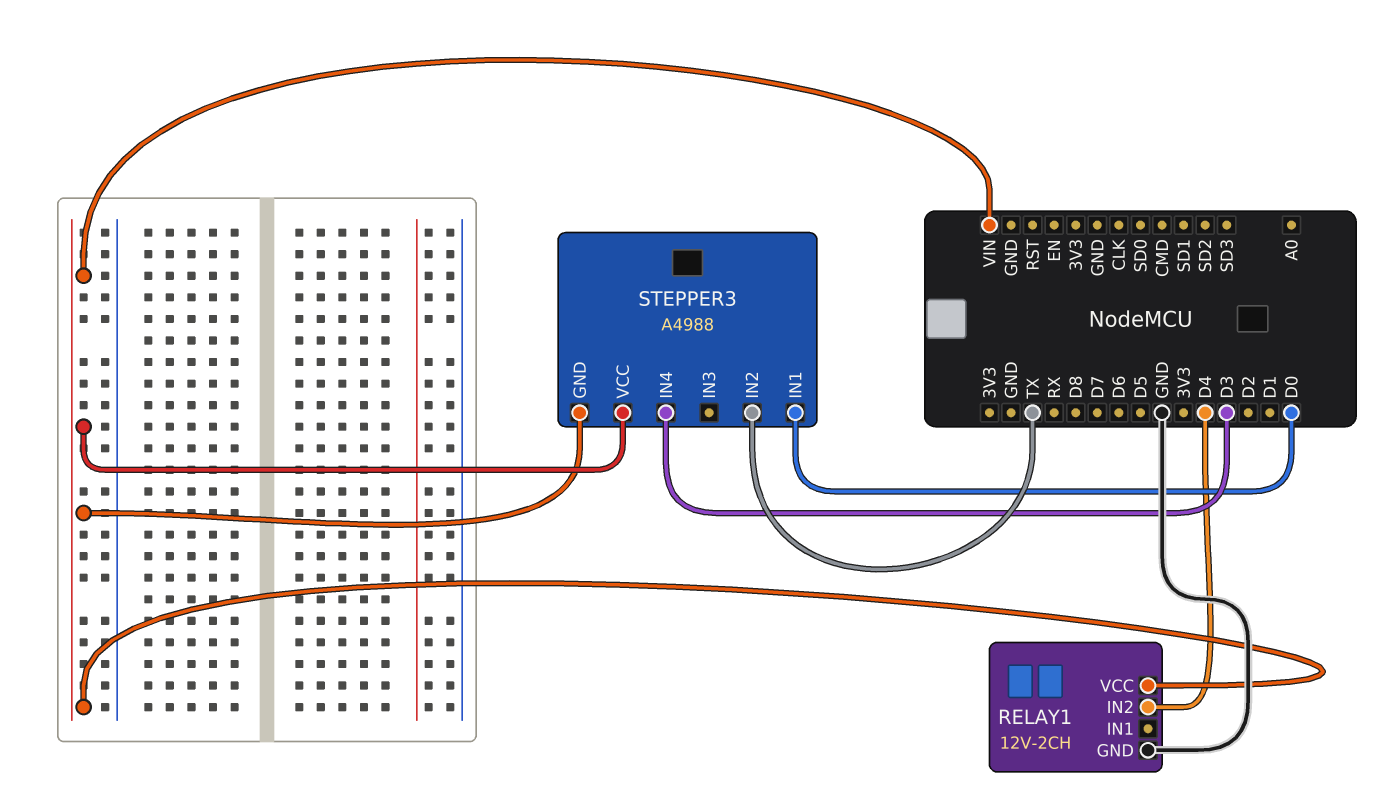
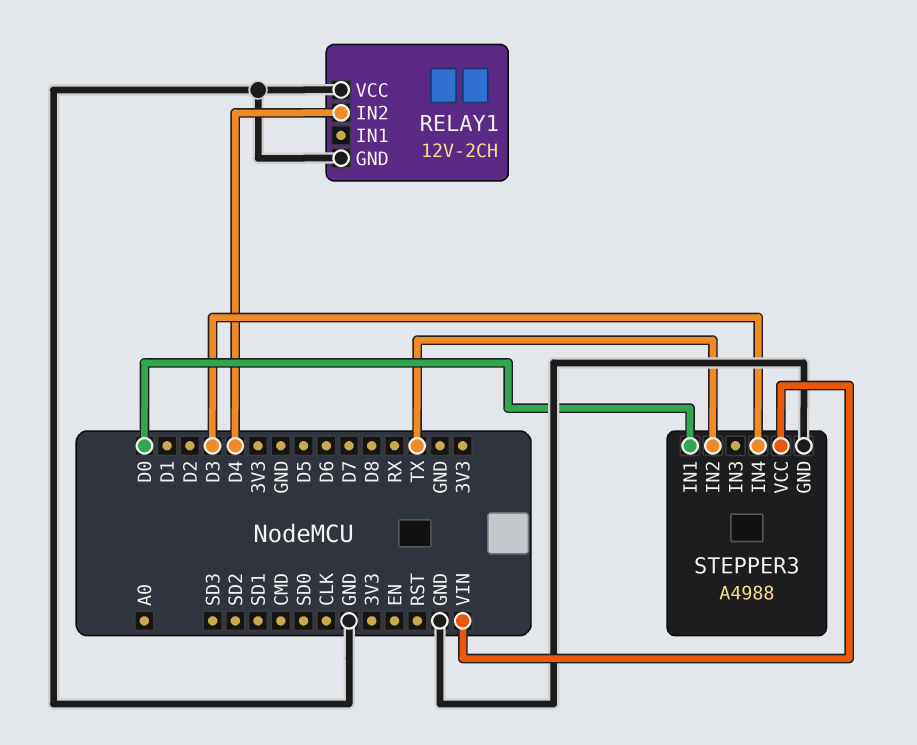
RELAY1 pin VCC: VIN -> GND
STEPPER3 pin GND: VIN -> GND

